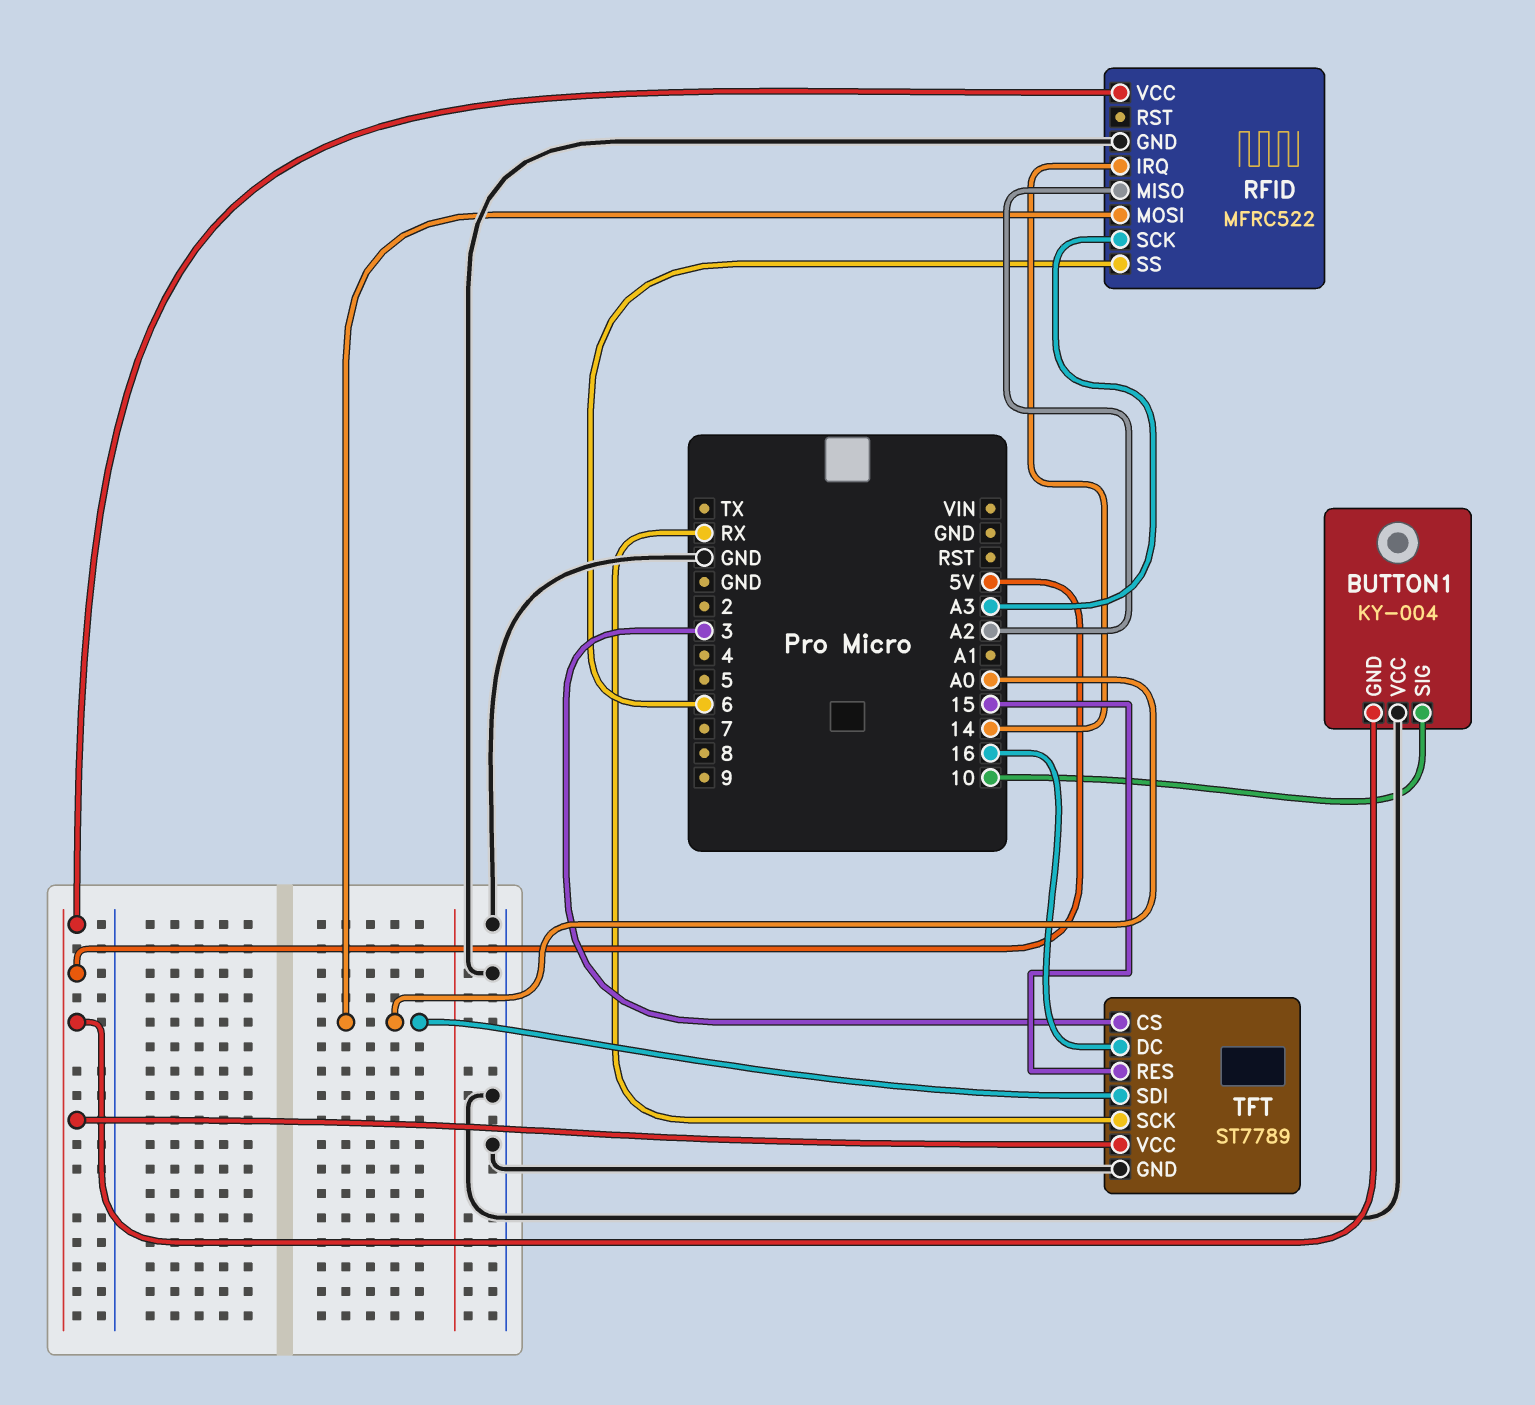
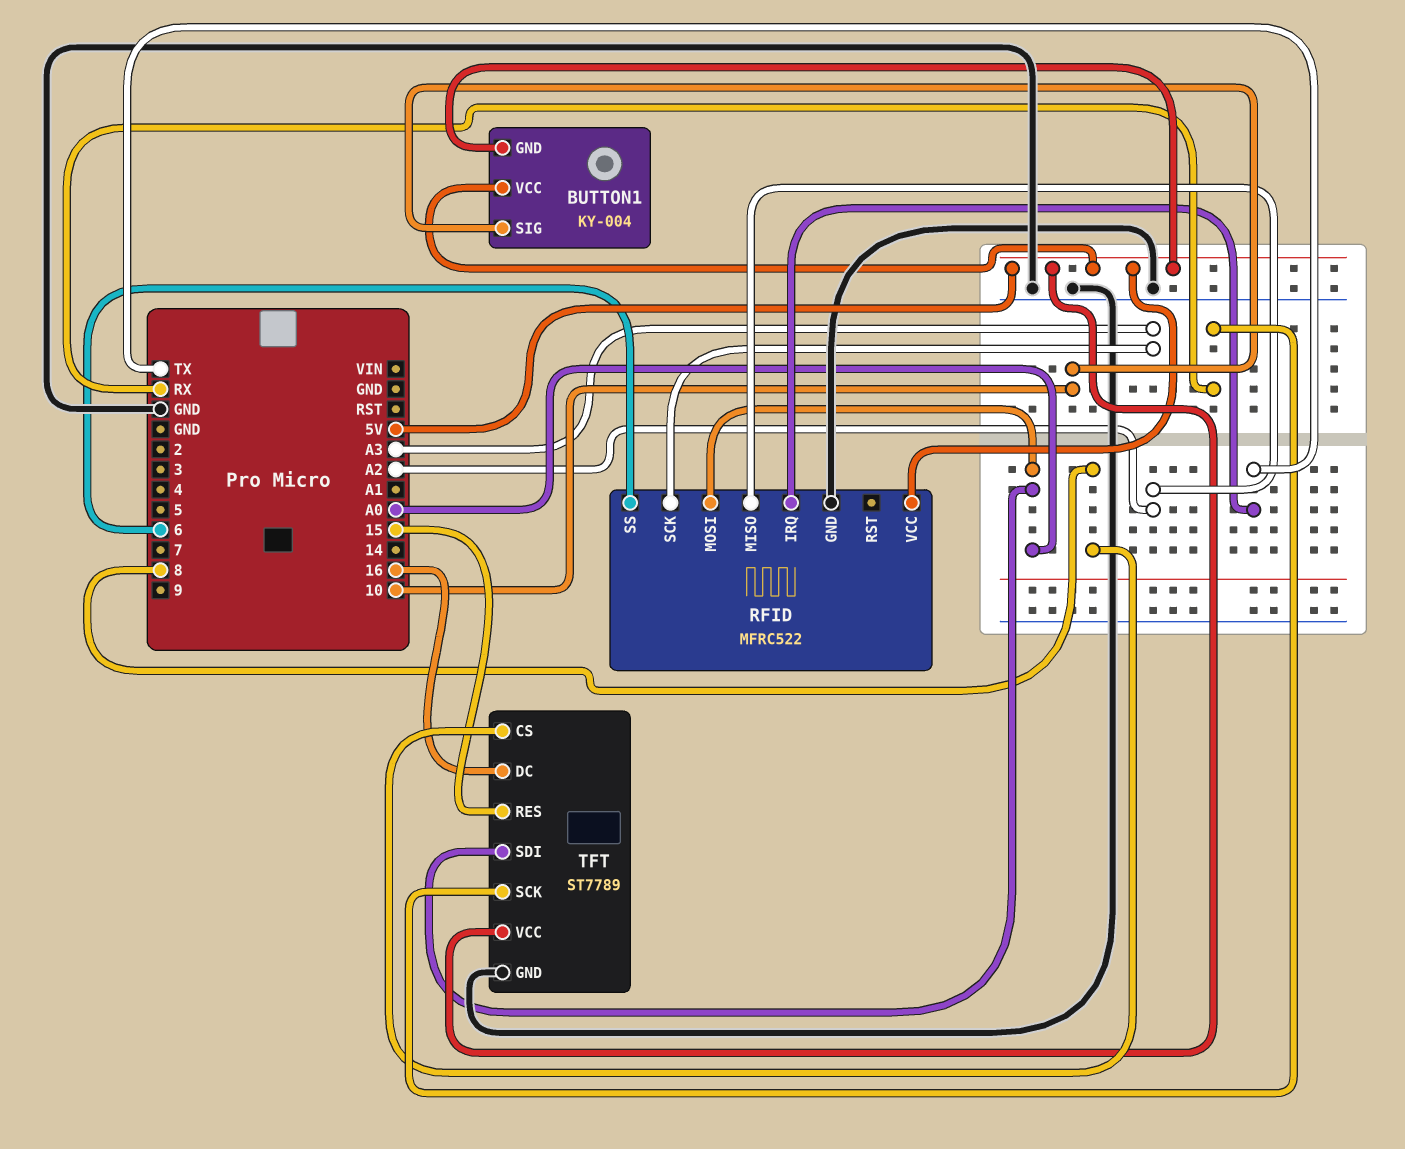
BUTTON1 pin VCC: GND -> 5V
RFID pin IRQ: 14 -> TX
TFT pin CS: 3 -> 8

